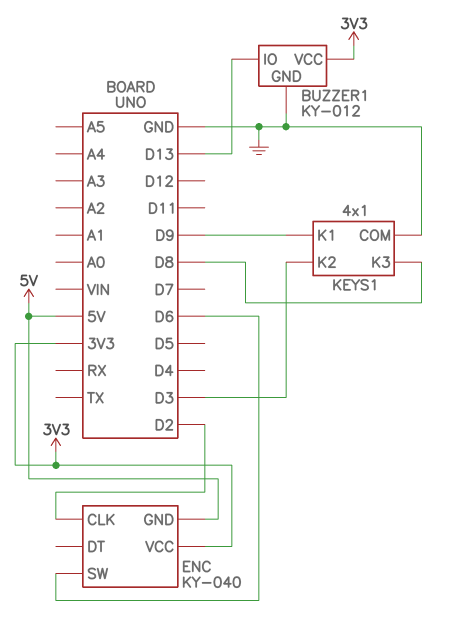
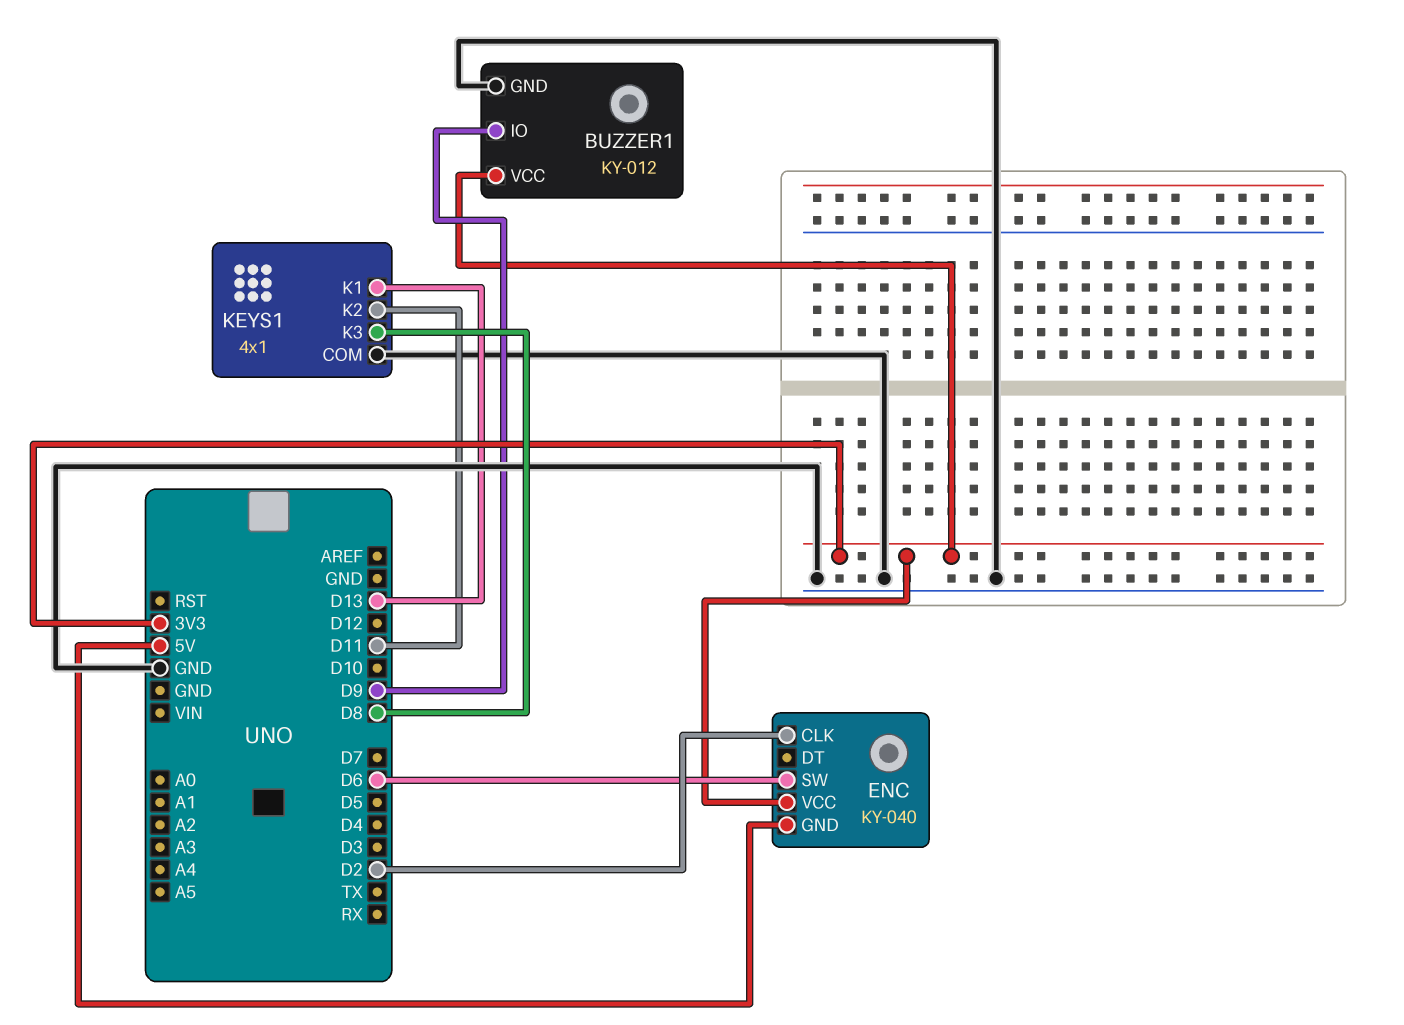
BUZZER1 pin IO: D13 -> D9
KEYS1 pin K1: D9 -> D13
KEYS1 pin K2: D3 -> D11

